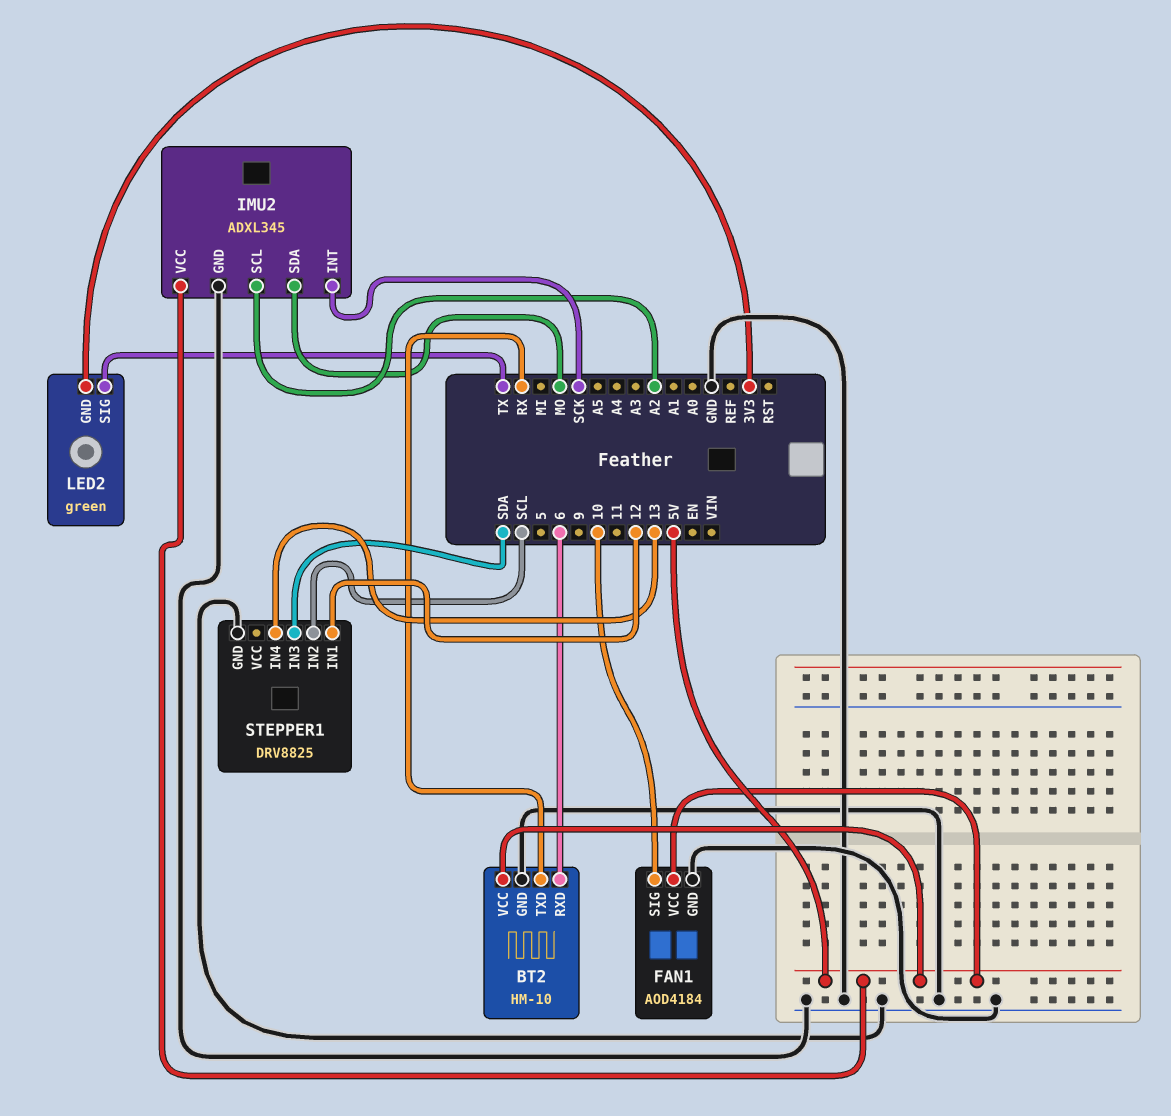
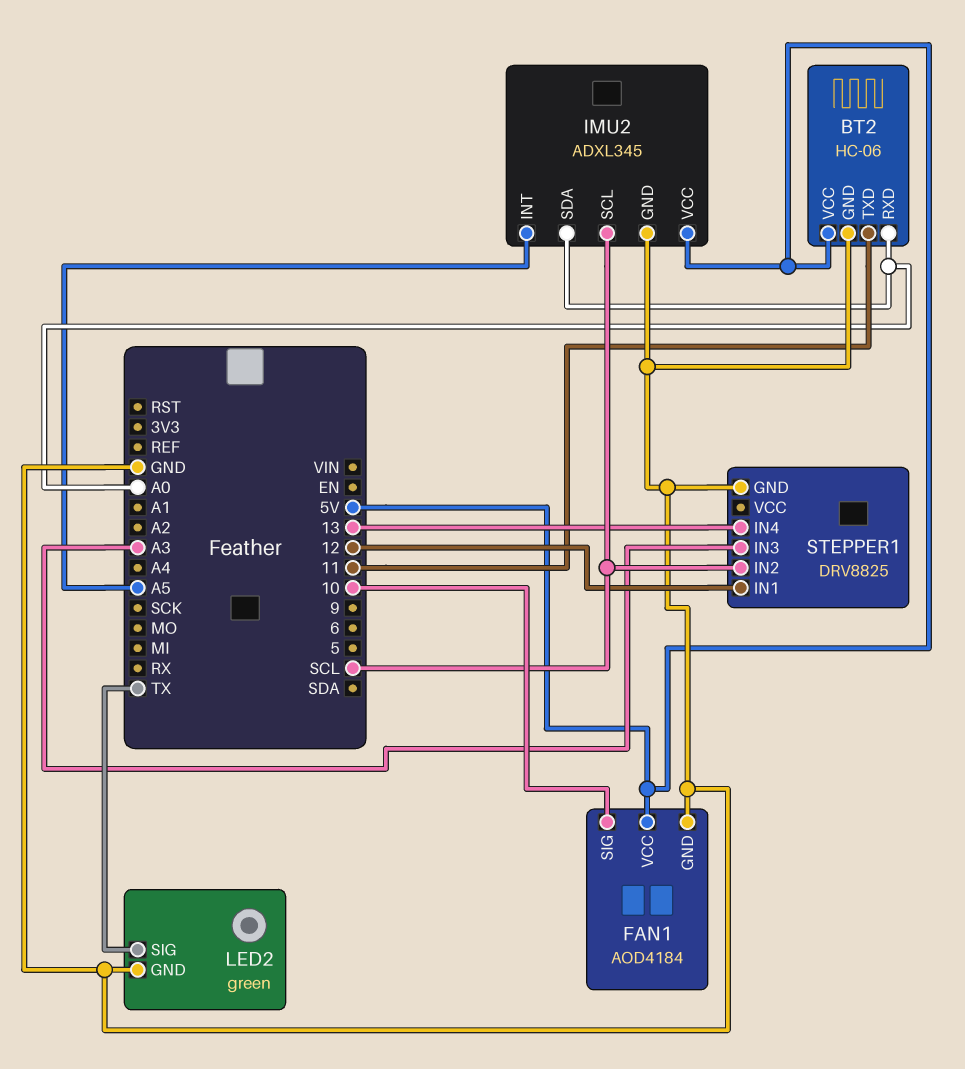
BT2: HM-10 -> HC-06
BT2 pin RXD: 6 -> A0
BT2 pin TXD: RX -> 11
IMU2 pin INT: SCK -> A5
IMU2 pin SCL: A2 -> SCL
IMU2 pin SDA: MO -> A0
LED2 pin GND: 3V3 -> GND
STEPPER1 pin IN3: SDA -> A3

